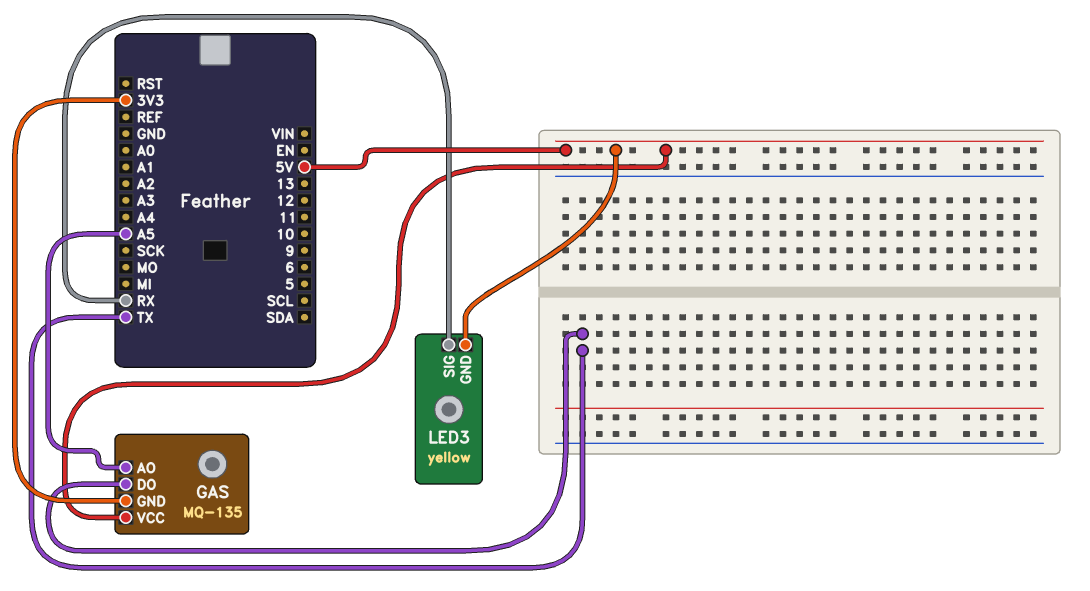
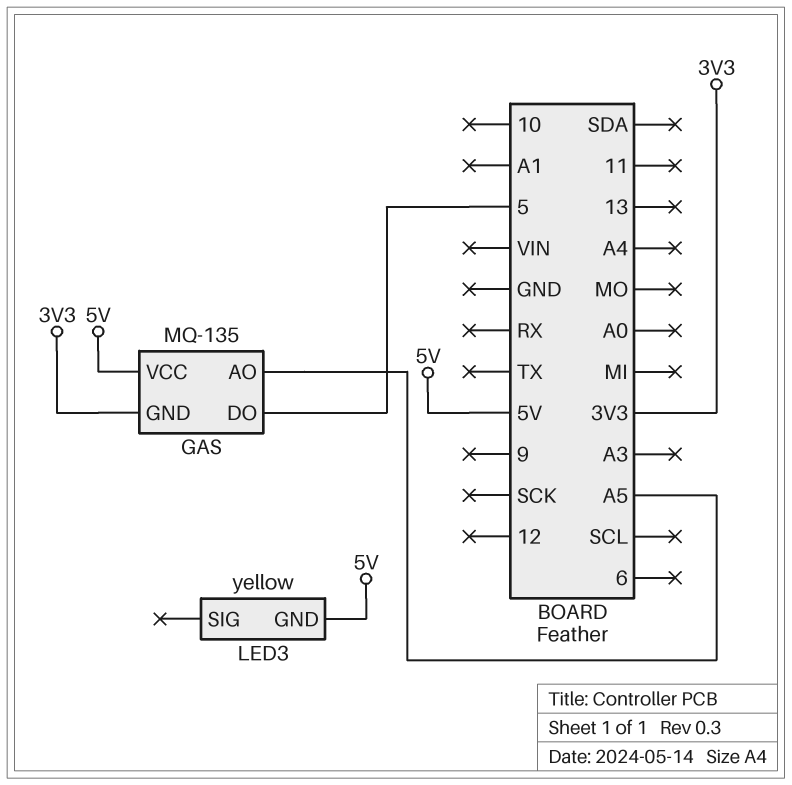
GAS pin DO: TX -> 5
LED3 pin SIG: RX -> none

